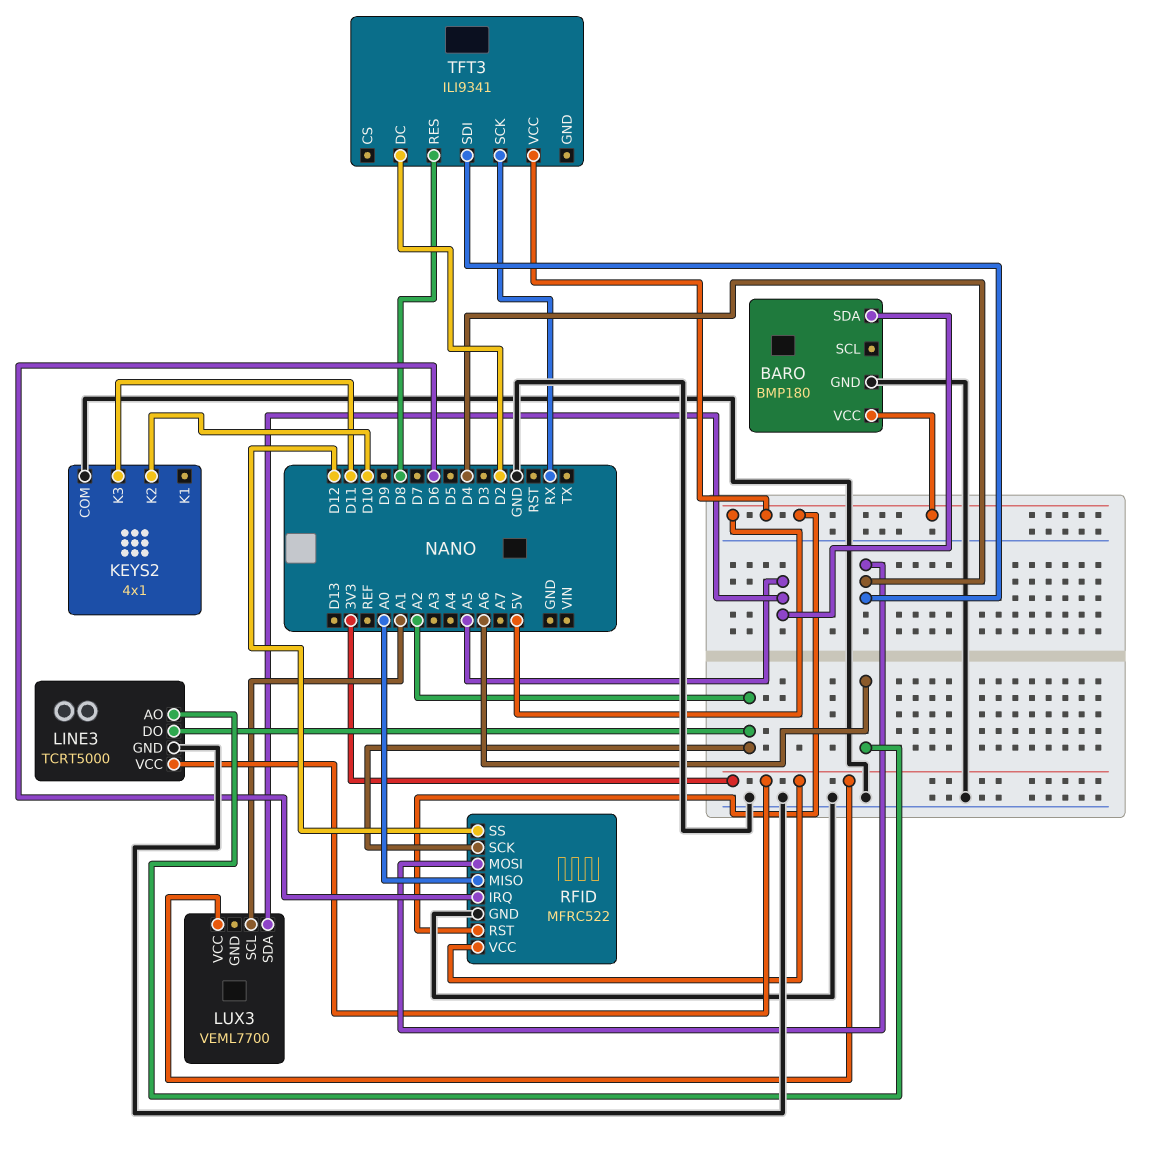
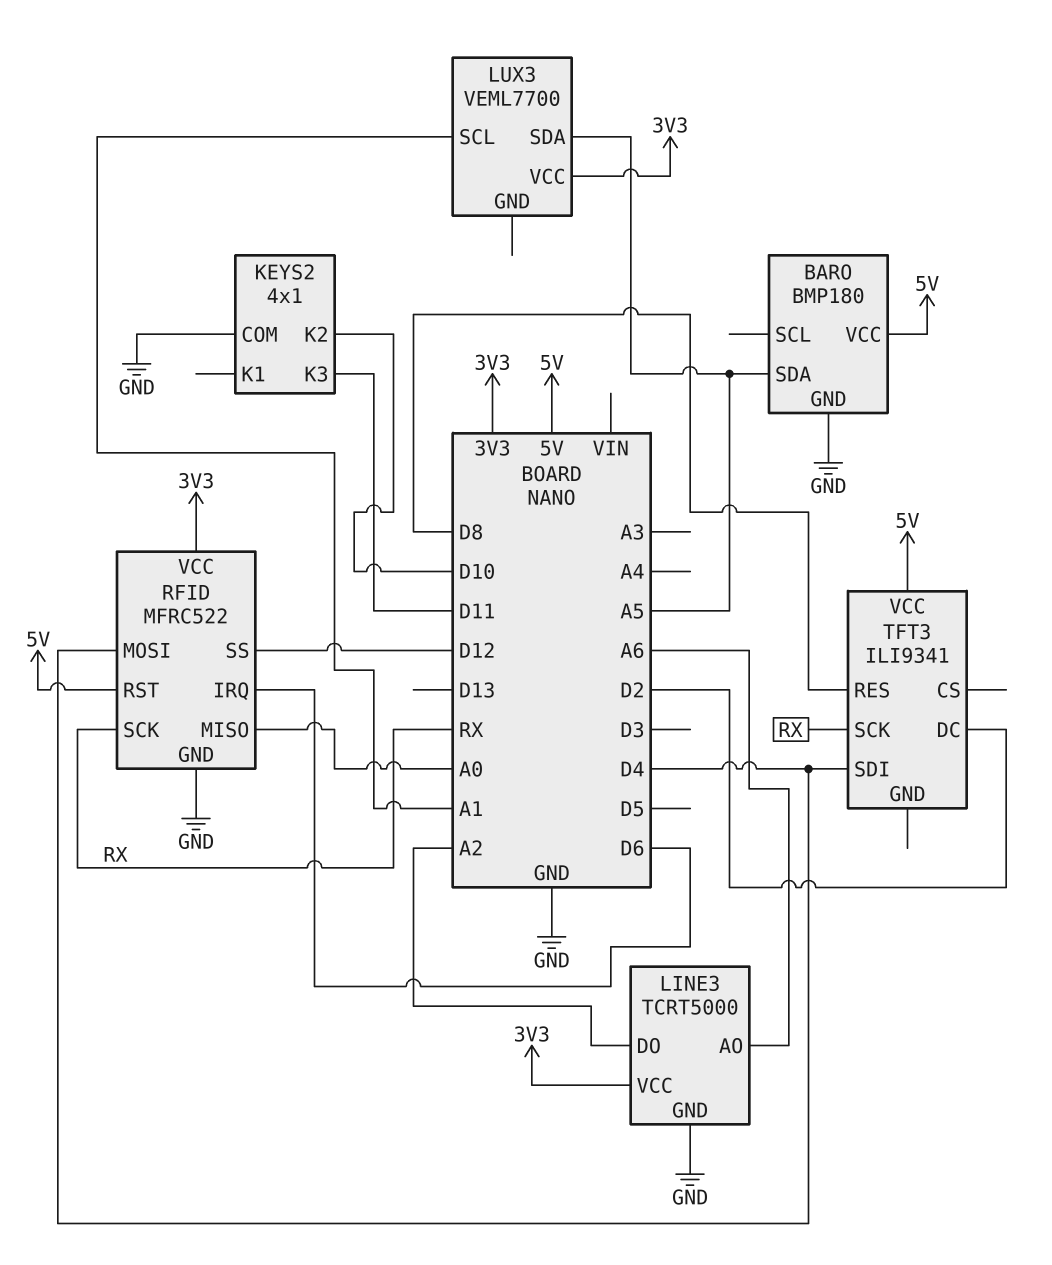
RFID pin SCK: A2 -> RX

